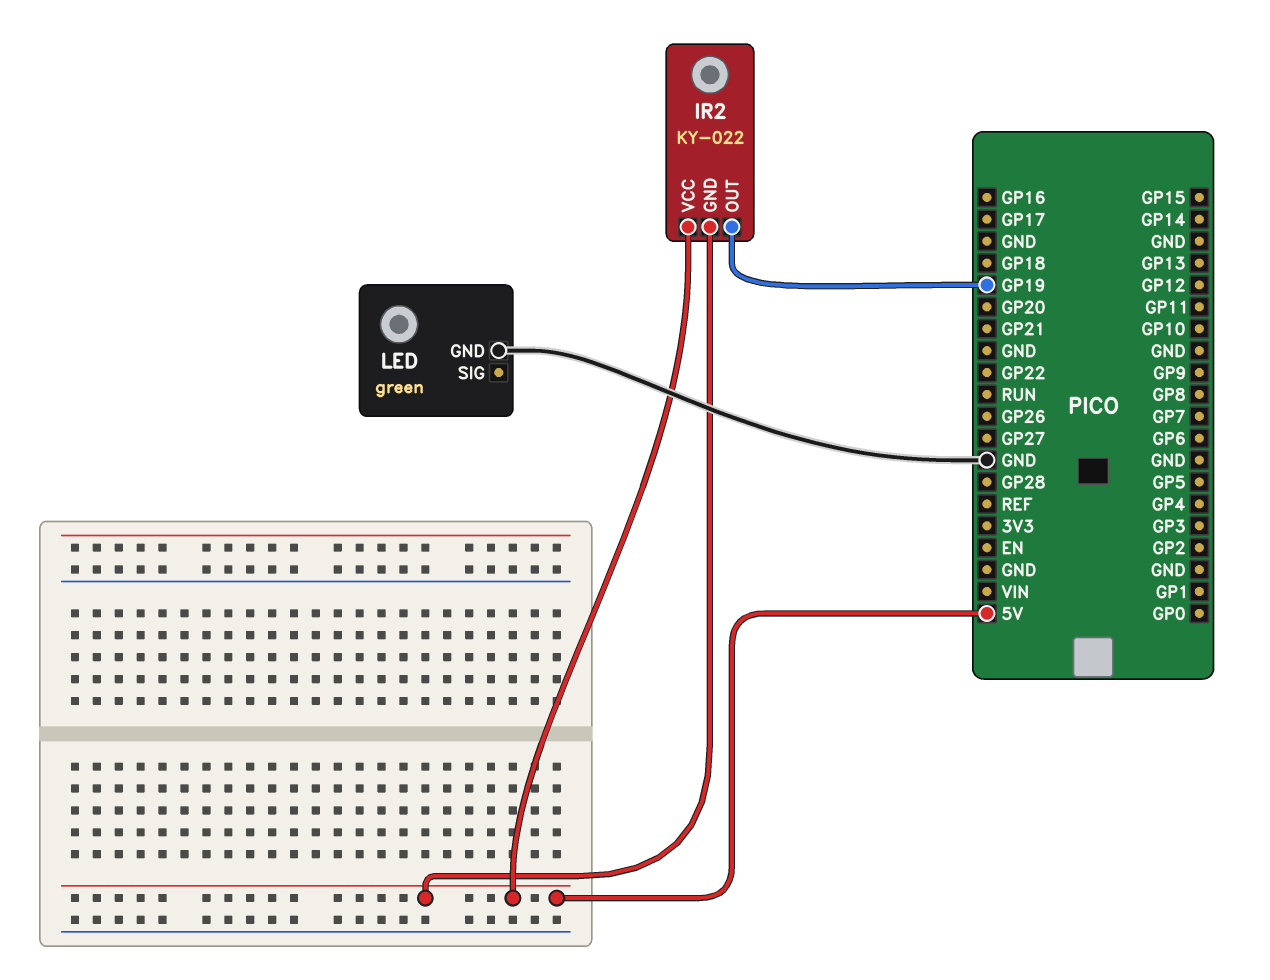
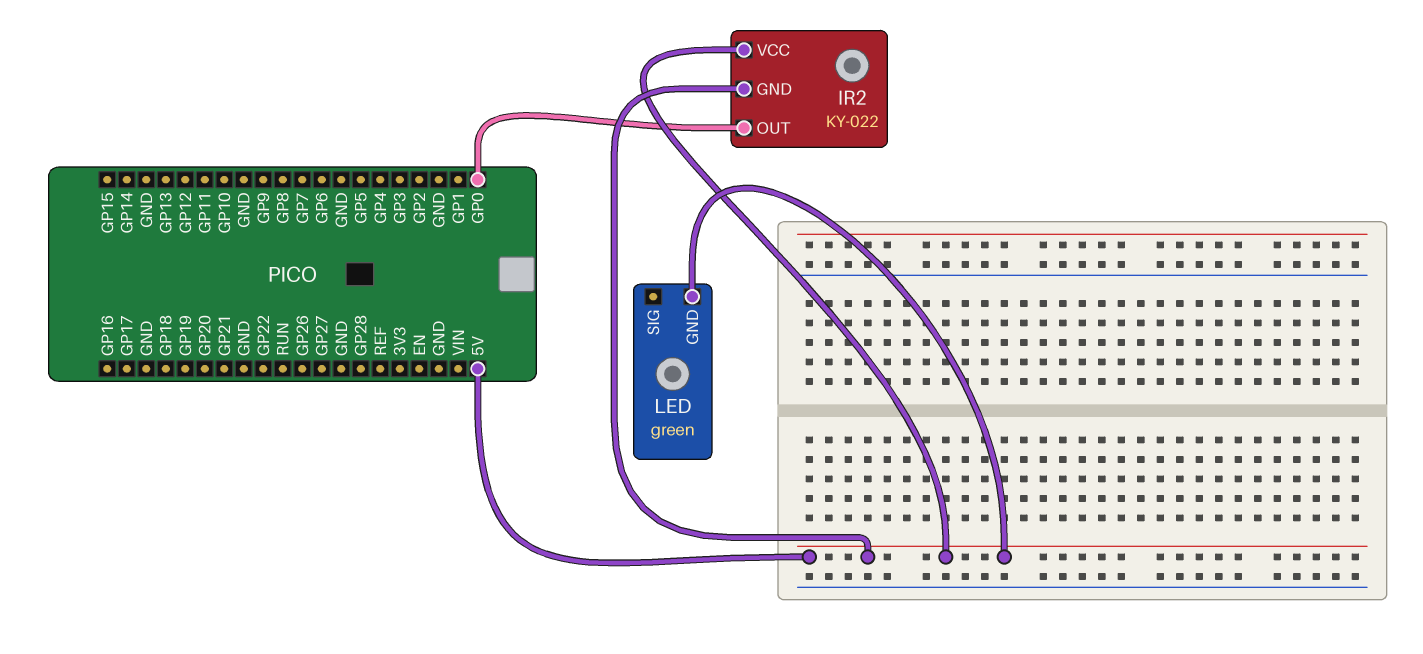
IR2 pin OUT: GP19 -> GP0
LED pin GND: GND -> 5V

